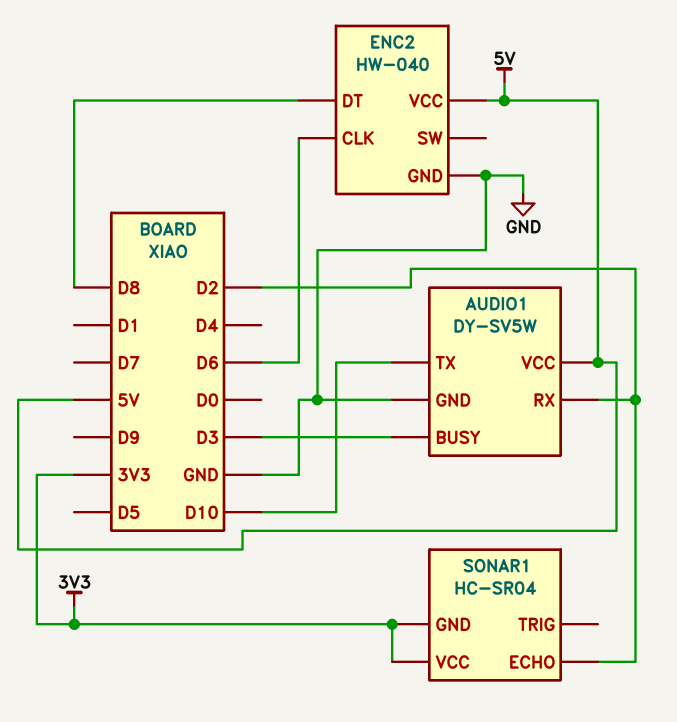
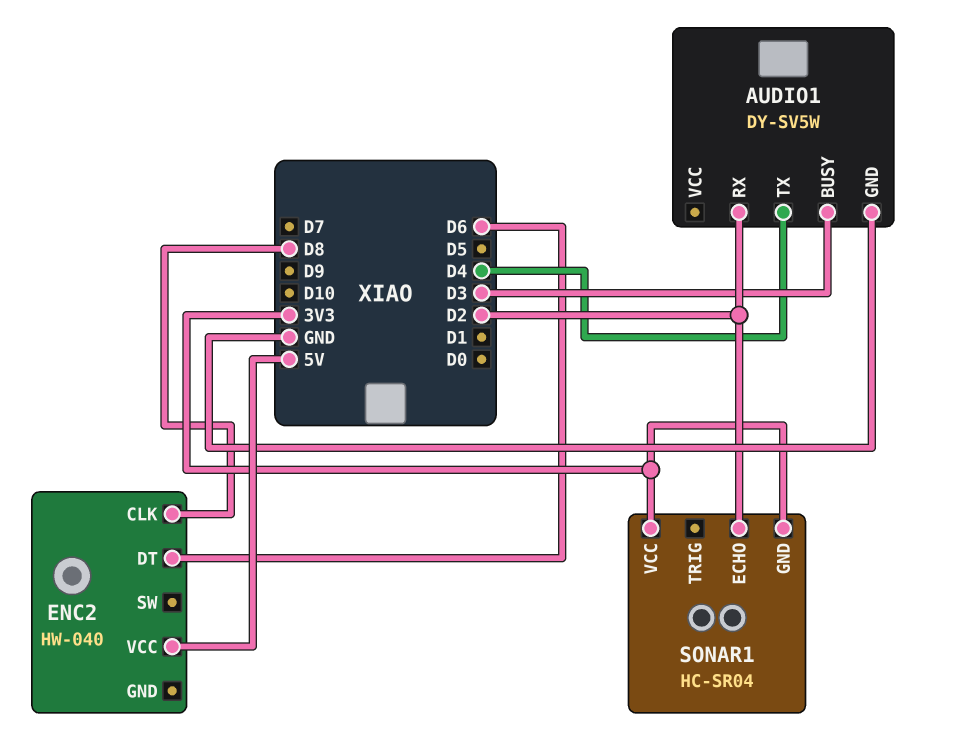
AUDIO1 pin TX: D10 -> D4
AUDIO1 pin VCC: 5V -> none
ENC2 pin CLK: D6 -> D8
ENC2 pin DT: D8 -> D6
ENC2 pin GND: GND -> none

